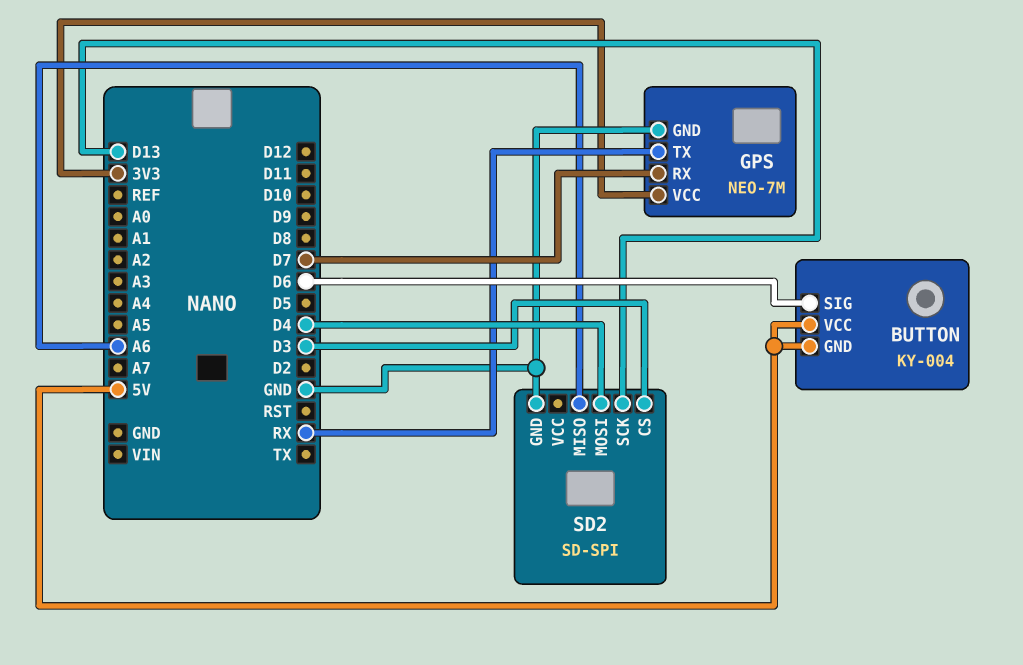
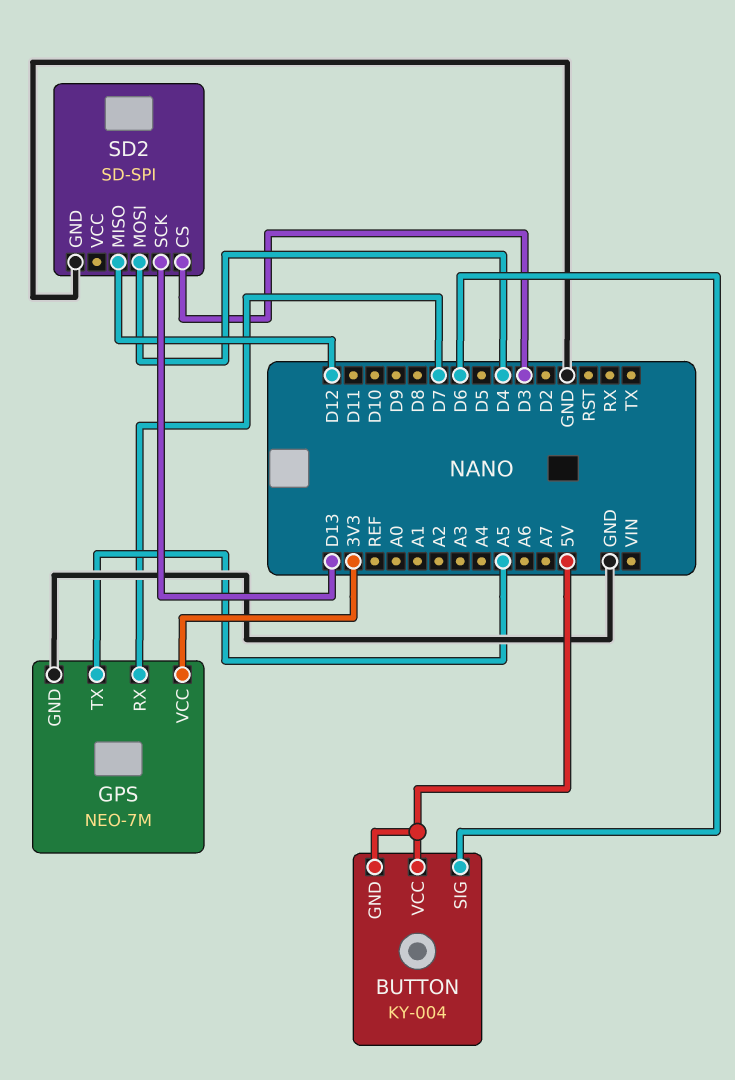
GPS pin TX: RX -> A5
SD2 pin MISO: A6 -> D12

